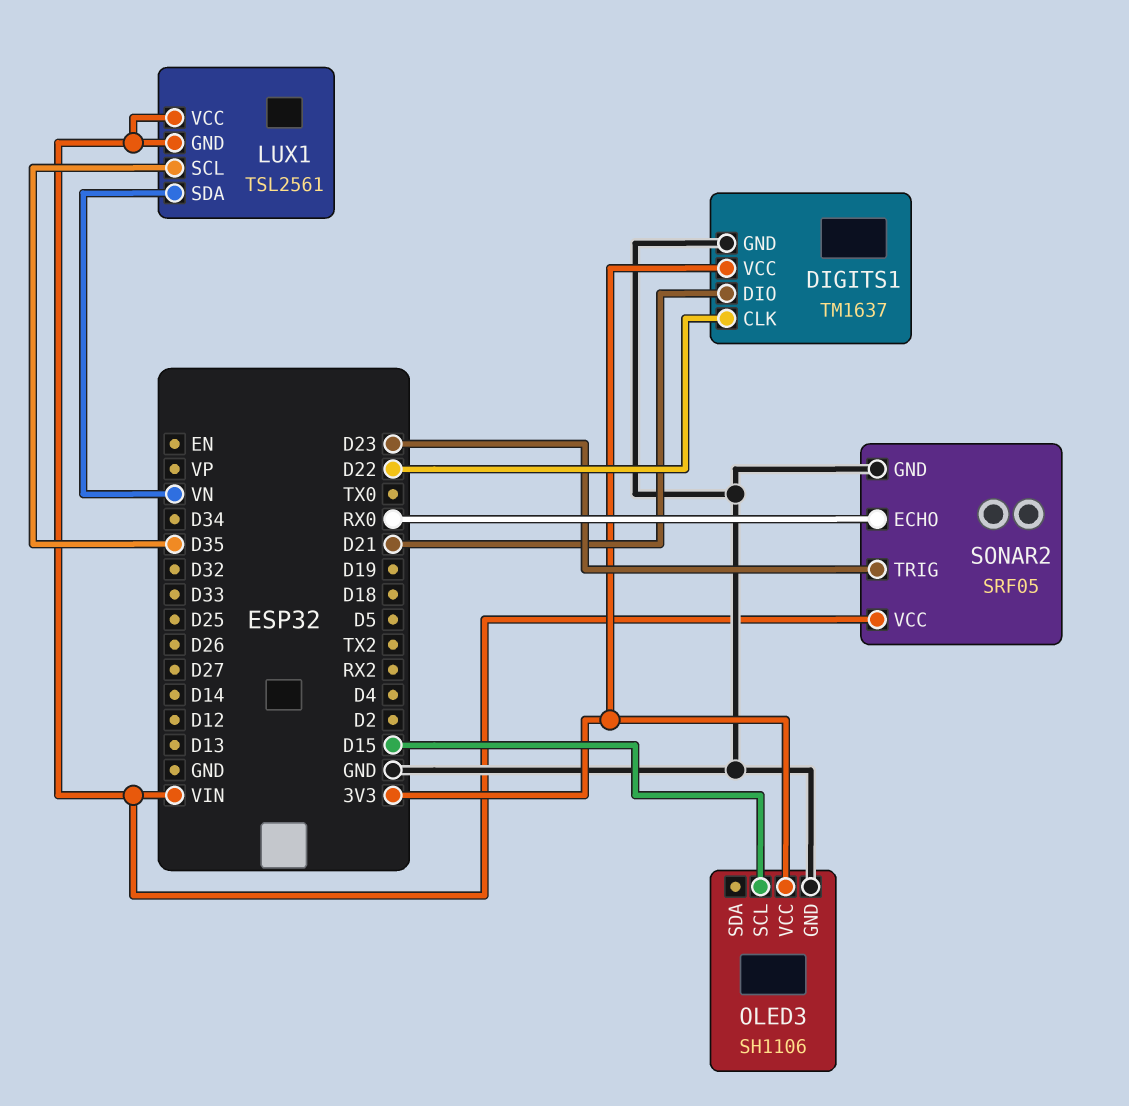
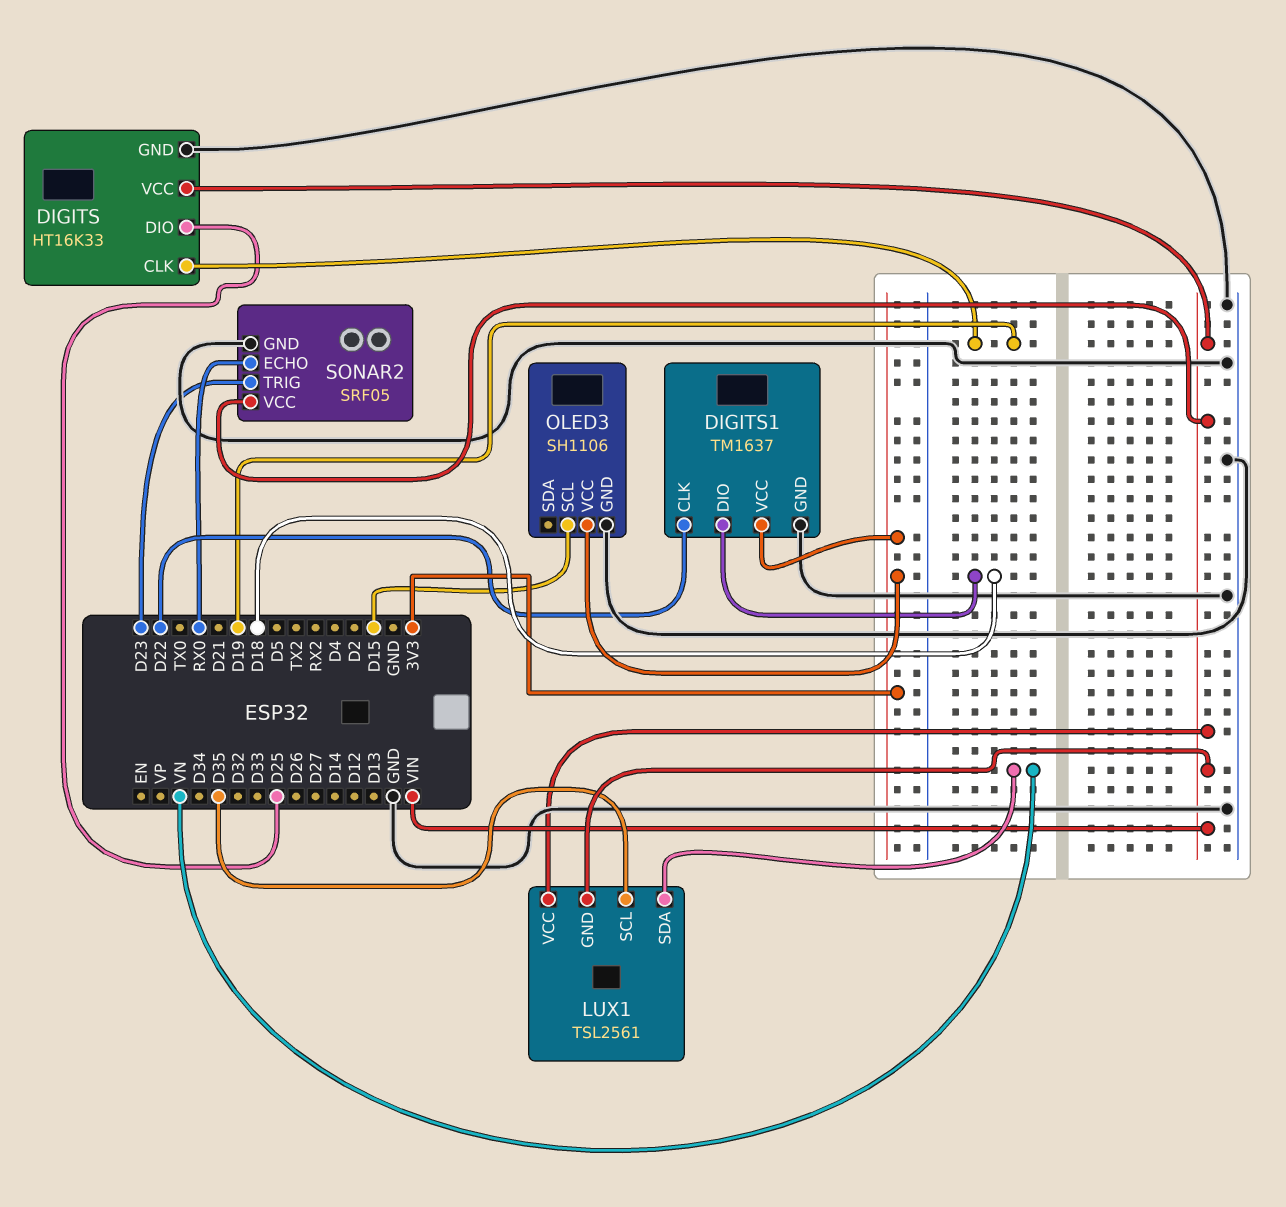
DIGITS: none -> HT16K33
DIGITS pin CLK: none -> D19
DIGITS pin DIO: none -> D25
DIGITS pin GND: none -> GND
DIGITS pin VCC: none -> VIN
DIGITS1 pin DIO: D21 -> D18

